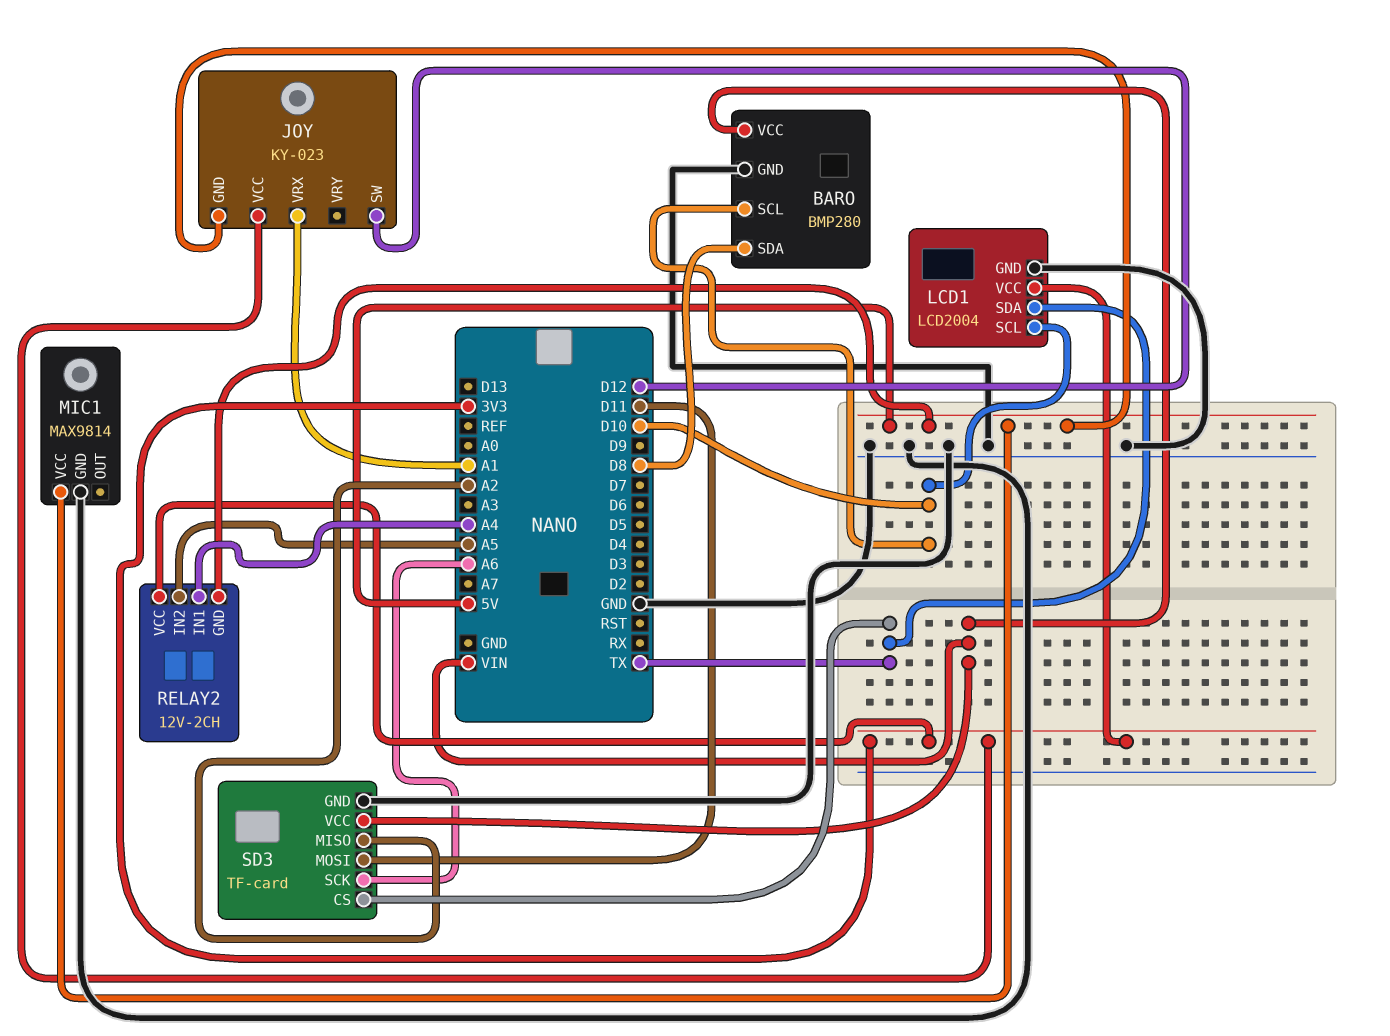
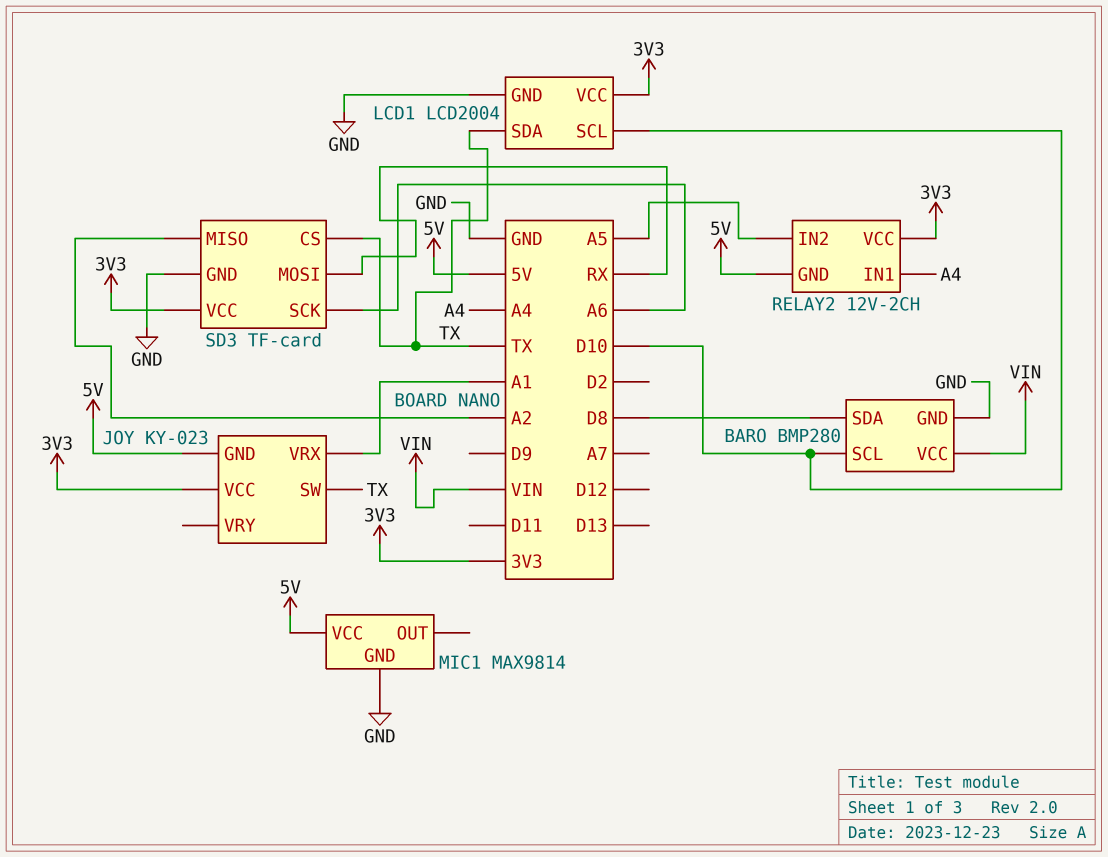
JOY pin SW: D12 -> TX
SD3 pin MOSI: D11 -> RX
SD3 pin VCC: VIN -> 3V3

